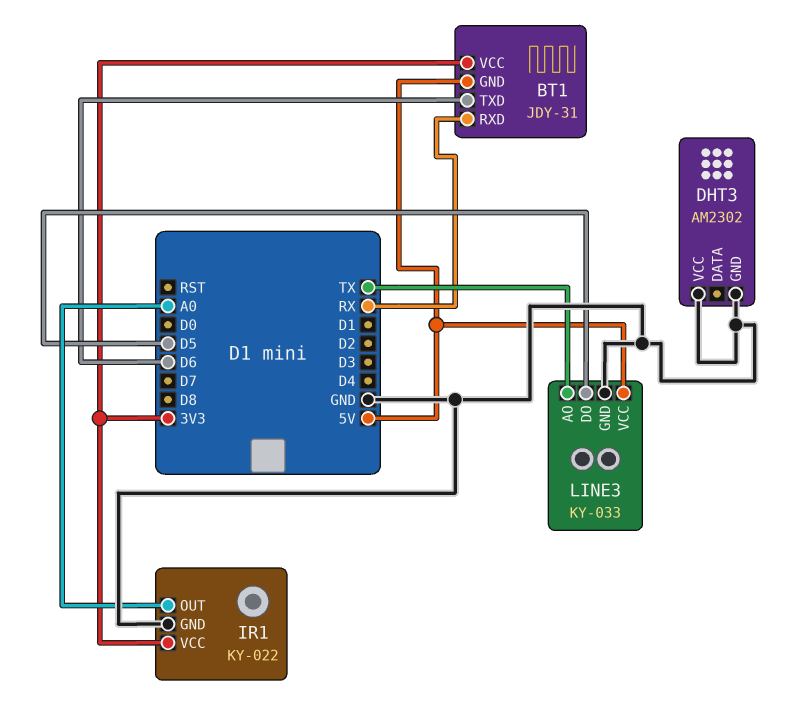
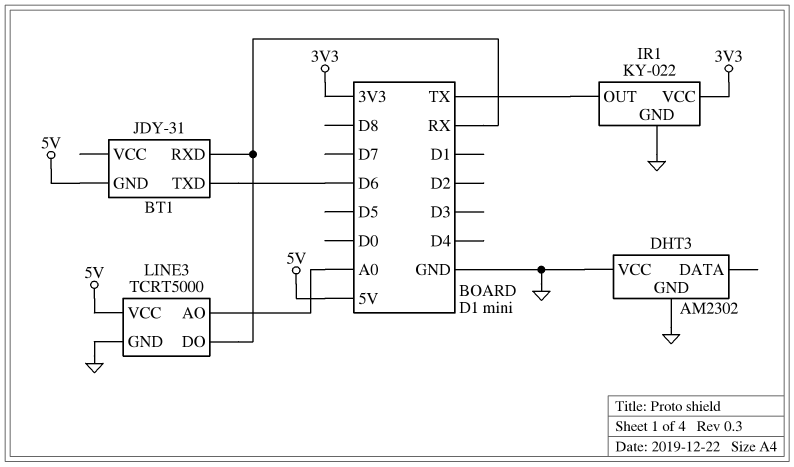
BT1 pin VCC: 3V3 -> none
IR1 pin OUT: A0 -> TX
LINE3: KY-033 -> TCRT5000
LINE3 pin AO: TX -> A0
LINE3 pin DO: D5 -> RX

